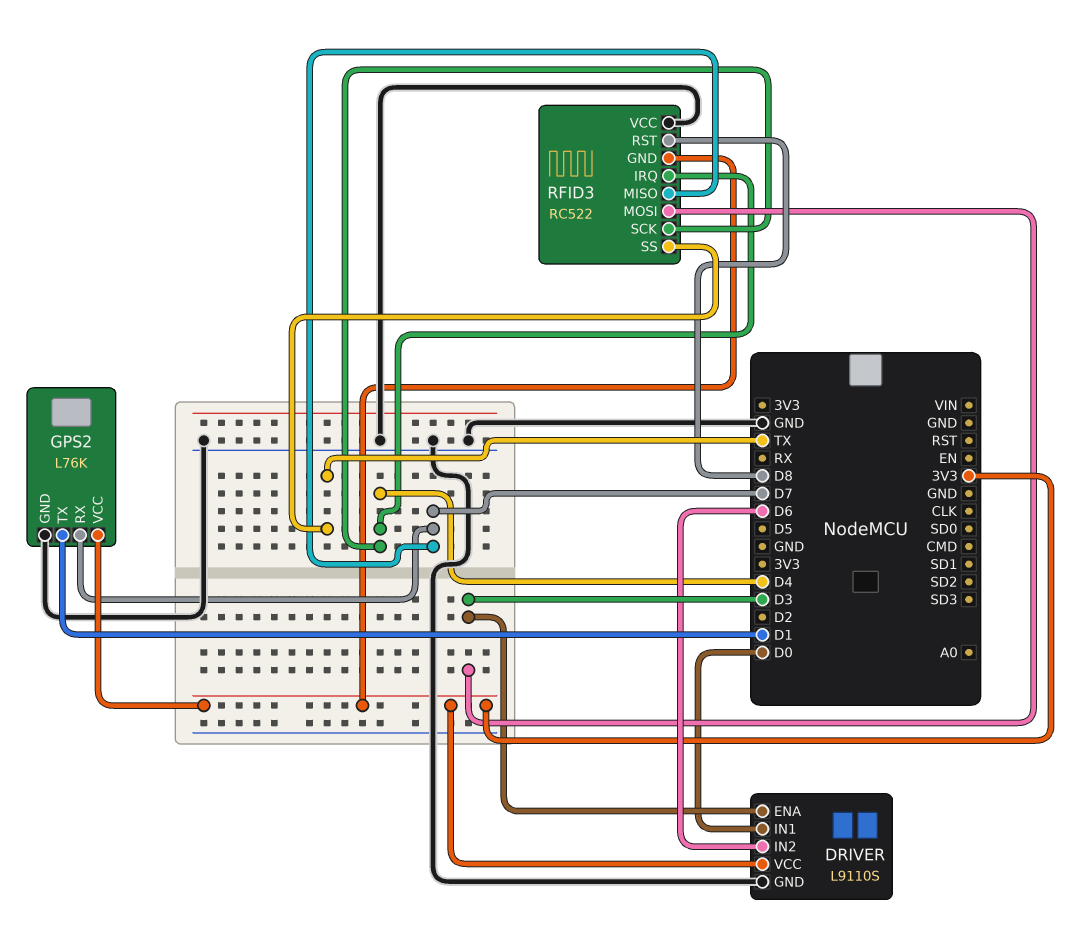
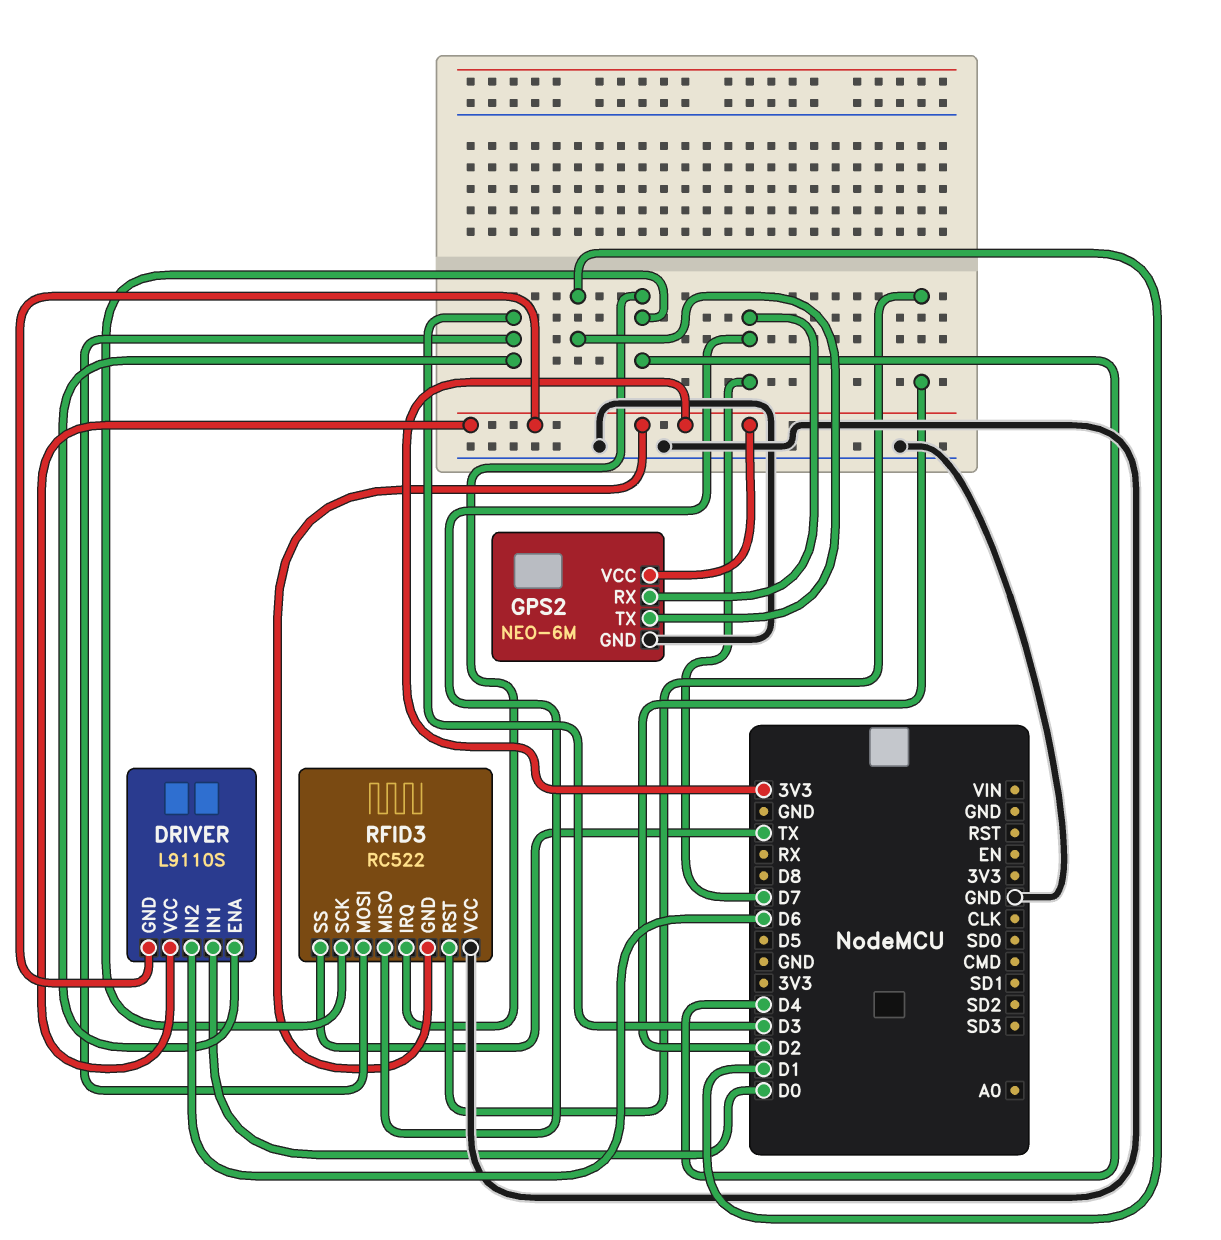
DRIVER pin GND: GND -> 3V3
GPS2: L76K -> NEO-6M
RFID3 pin RST: D8 -> D2

